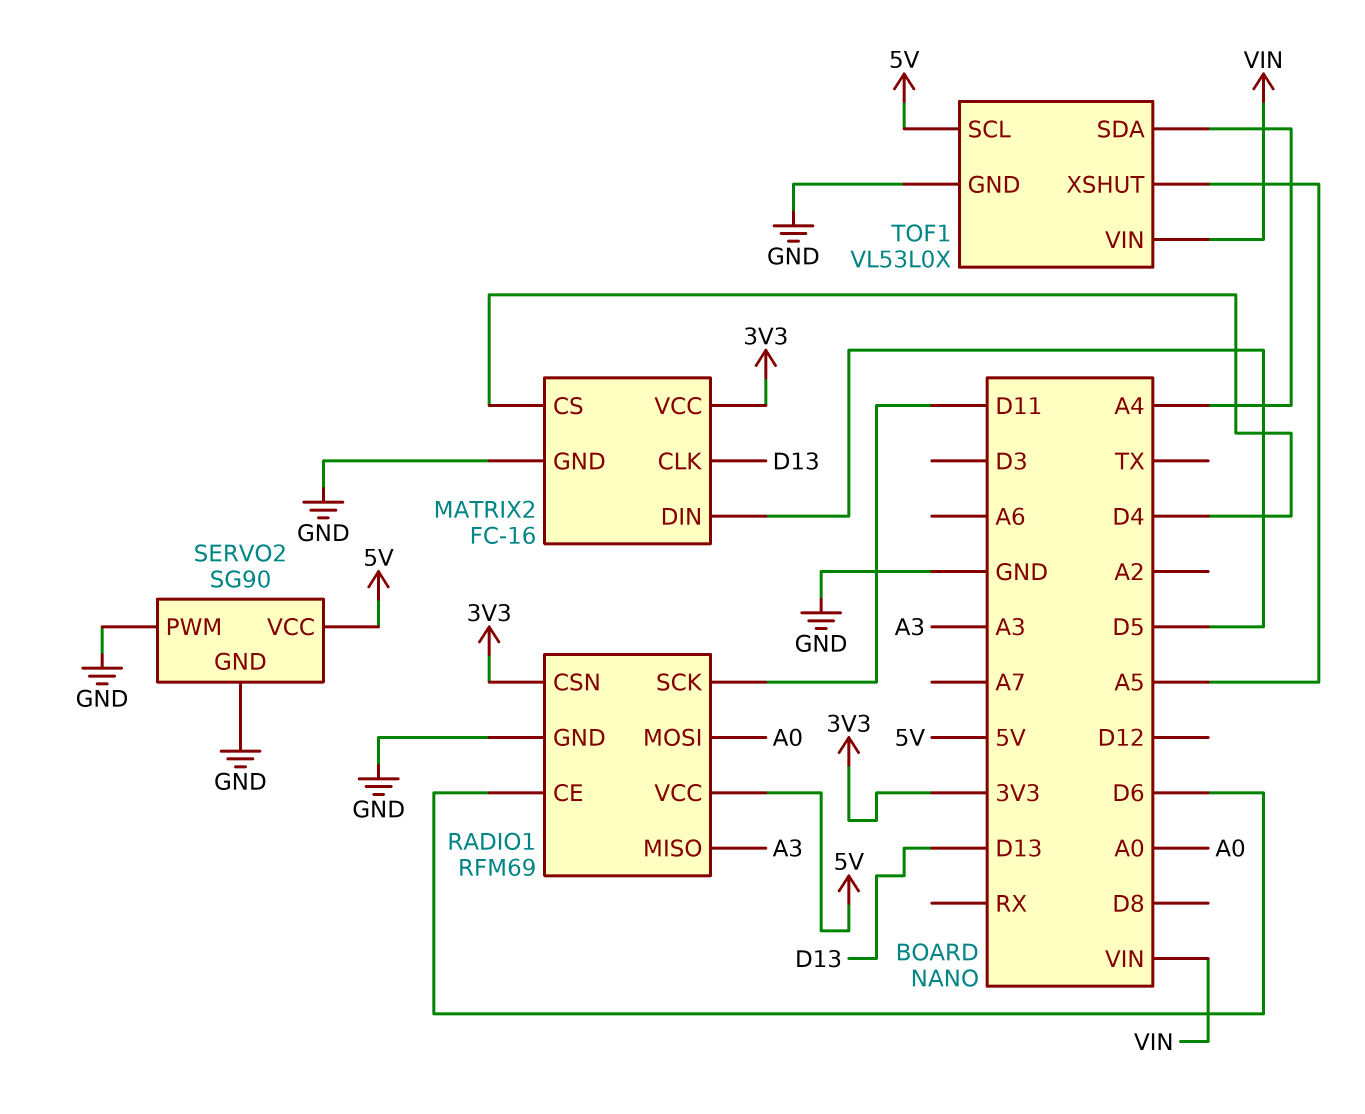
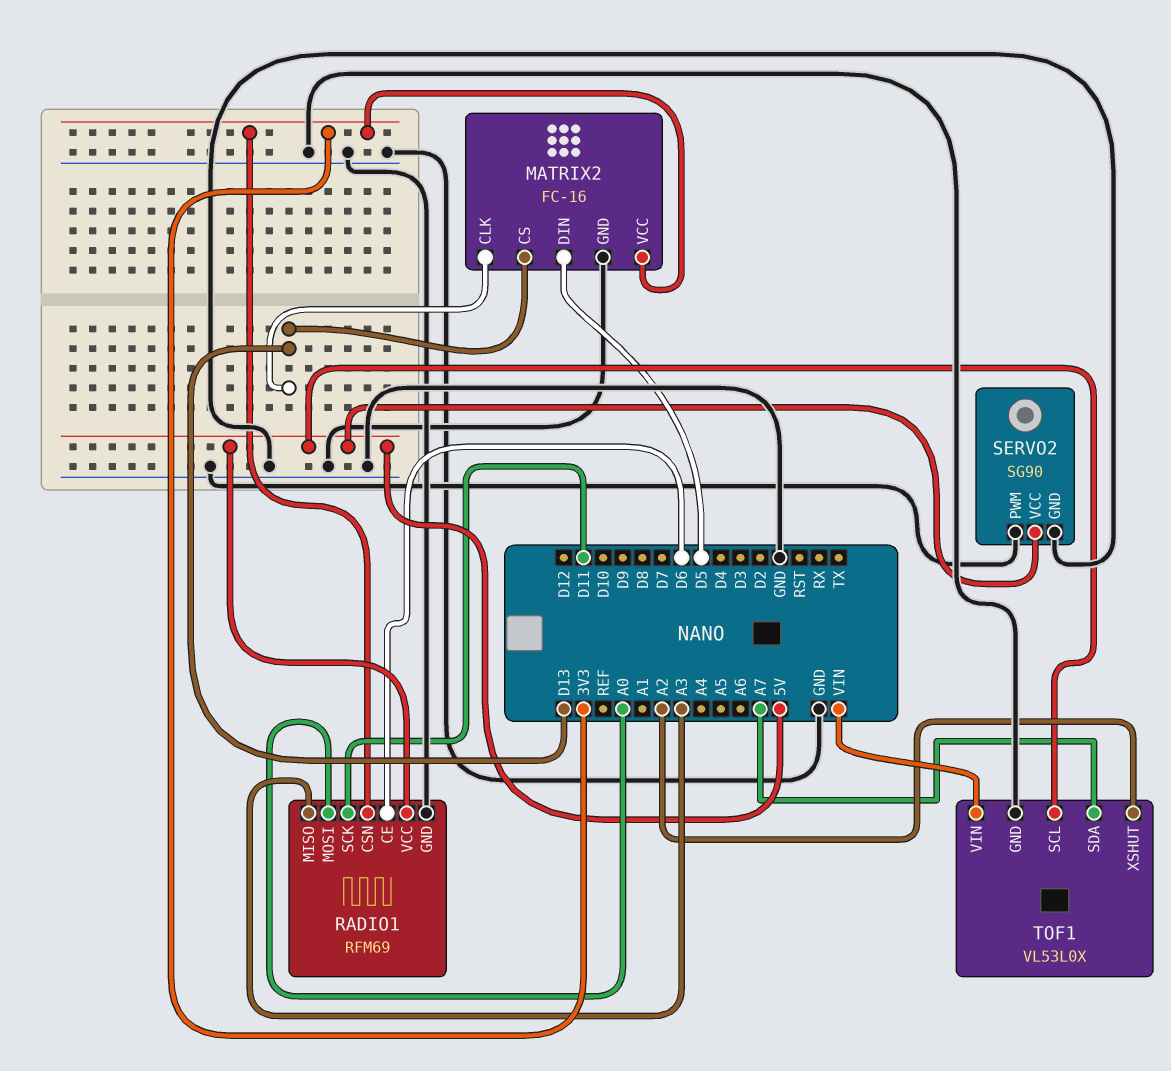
MATRIX2 pin CS: D4 -> D13
TOF1 pin SDA: A4 -> A7
TOF1 pin XSHUT: A5 -> A2

